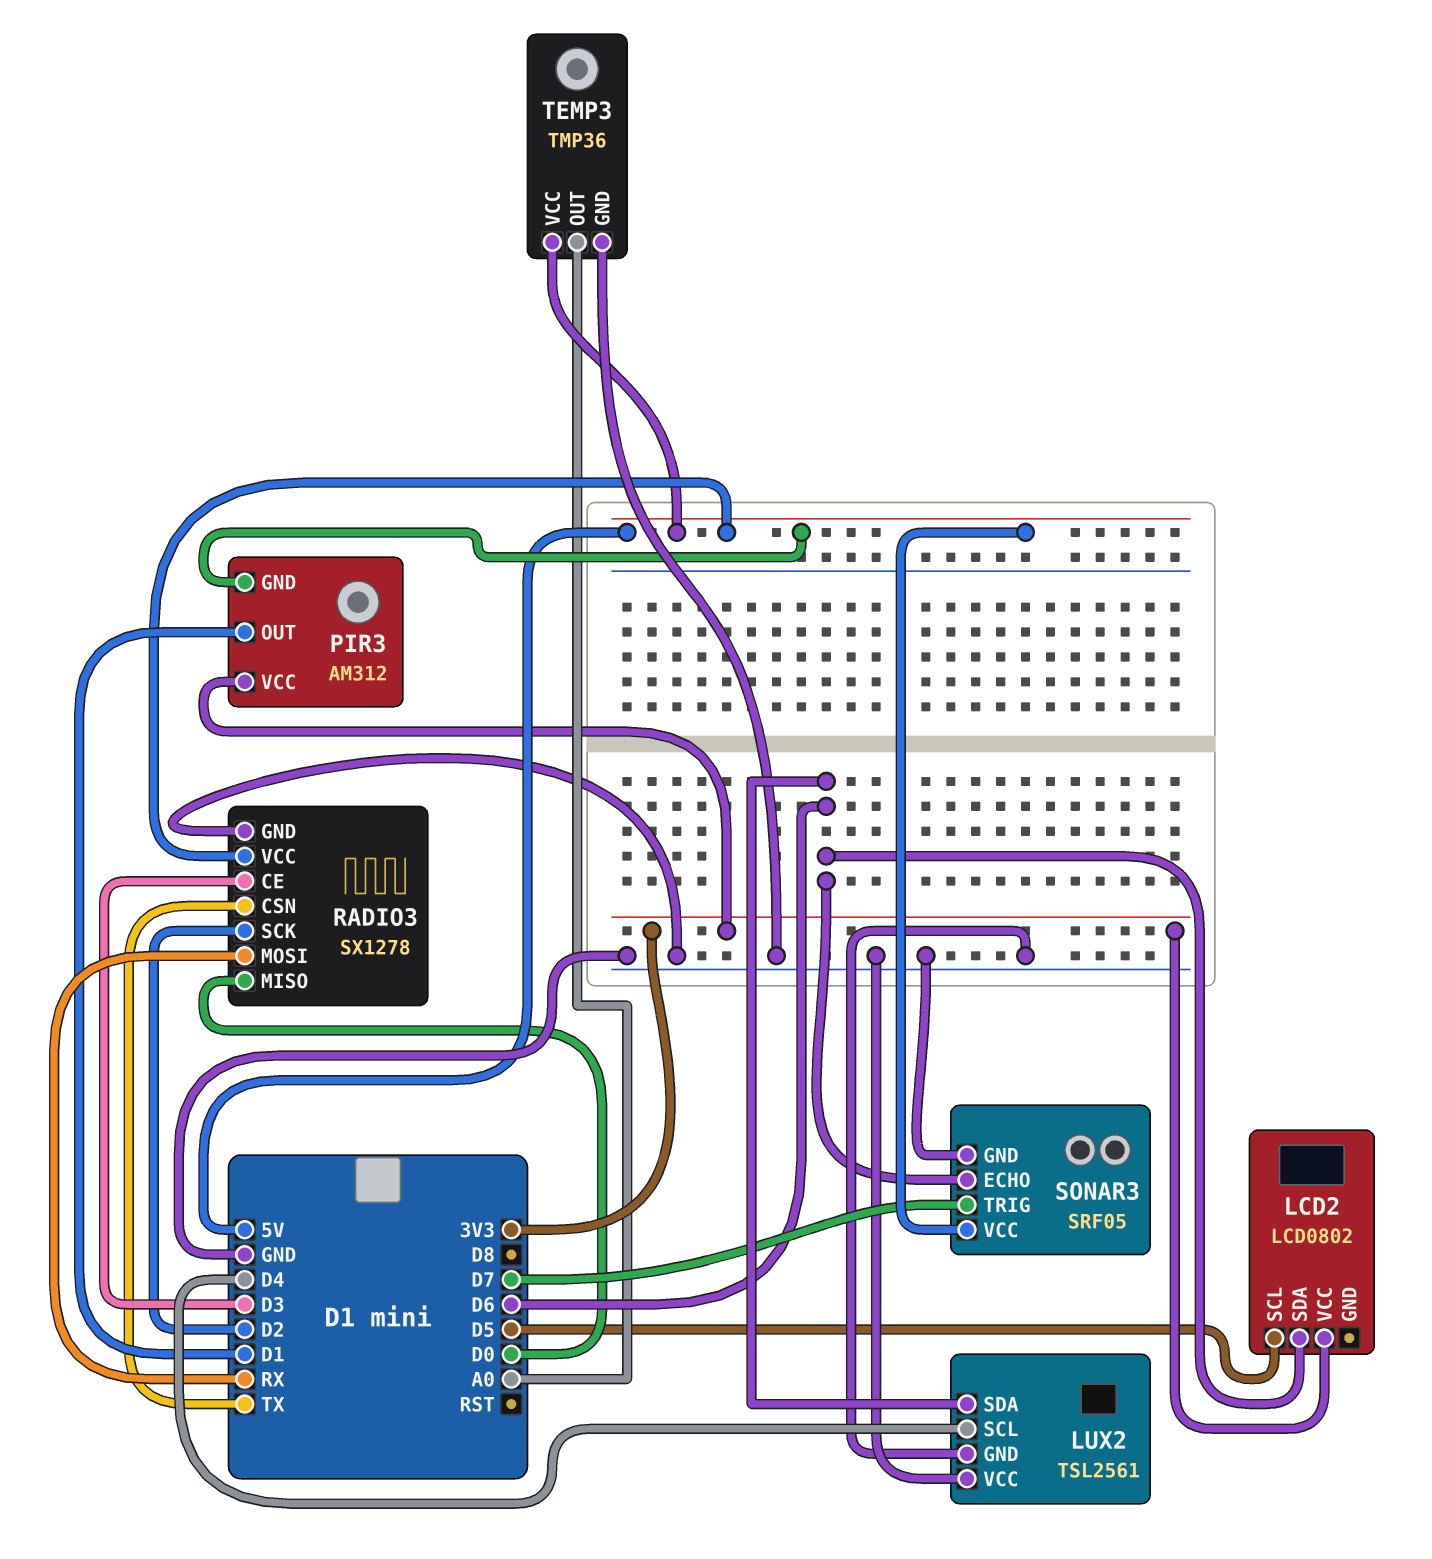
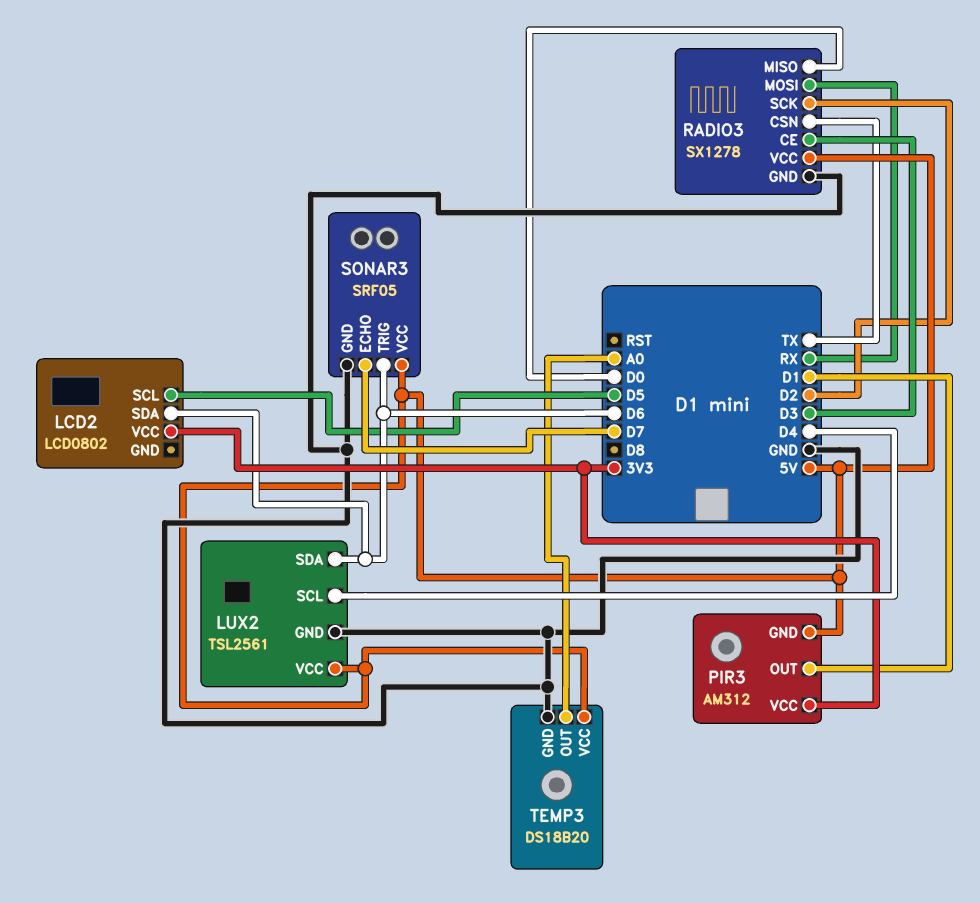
LUX2 pin VCC: GND -> 5V
SONAR3 pin ECHO: D6 -> D7
SONAR3 pin TRIG: D7 -> D6
TEMP3: TMP36 -> DS18B20

